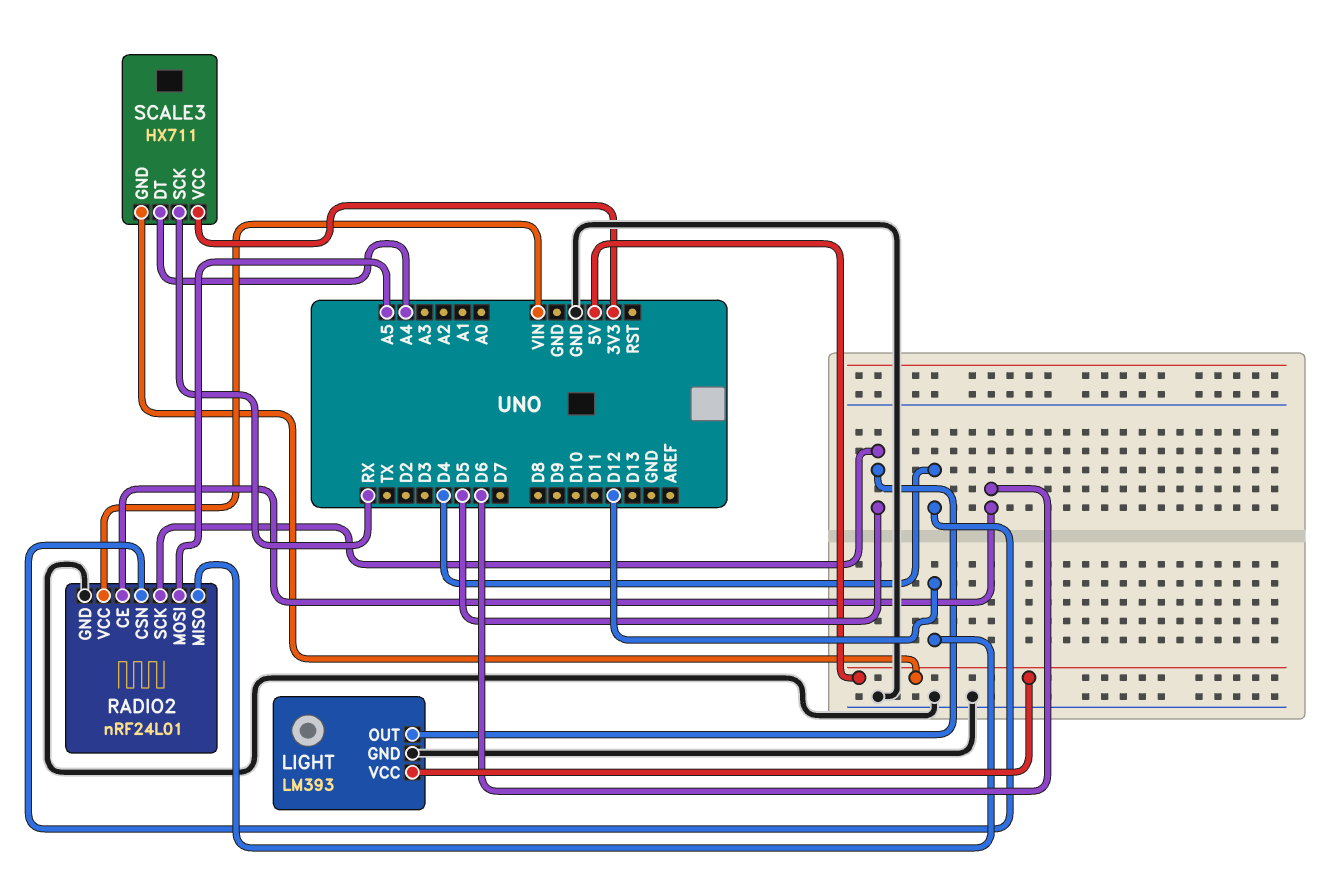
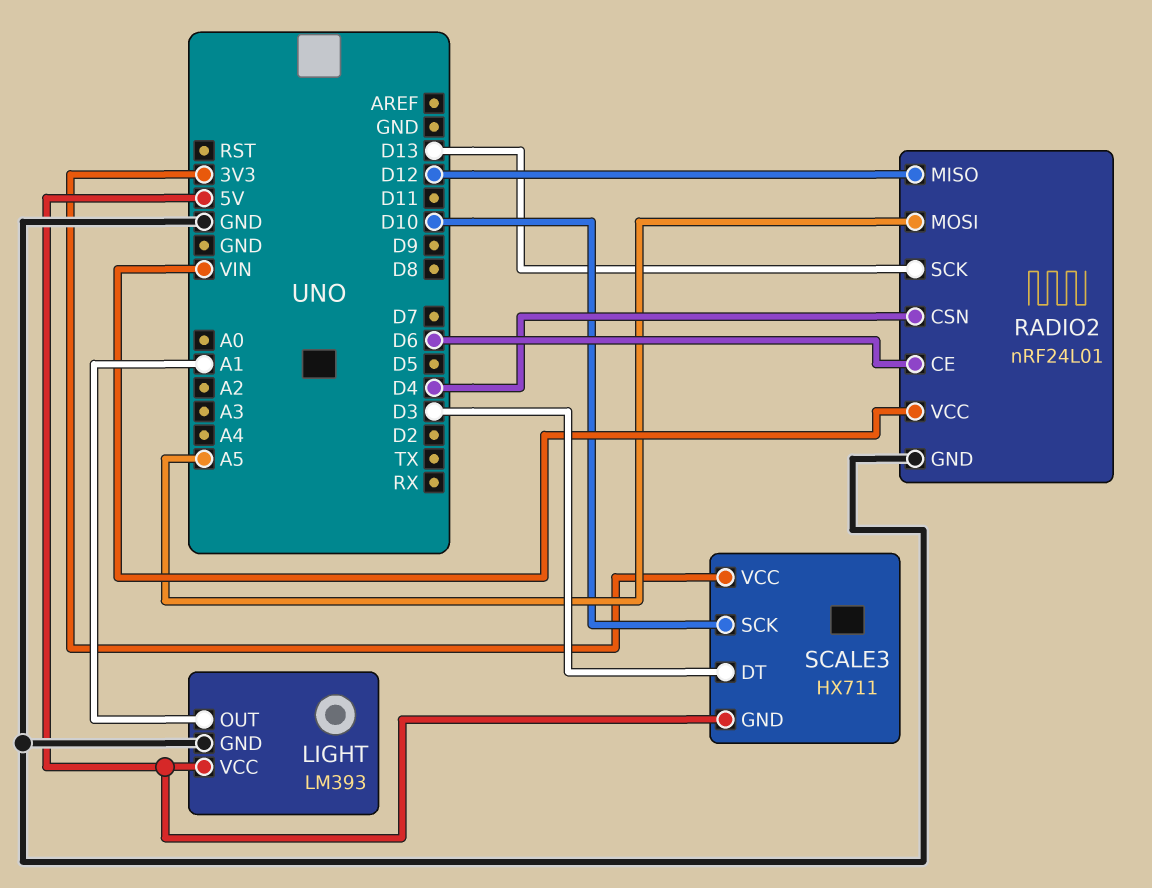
LIGHT pin OUT: D5 -> A1
RADIO2 pin SCK: D5 -> D13
SCALE3 pin DT: A4 -> D3
SCALE3 pin SCK: RX -> D10

